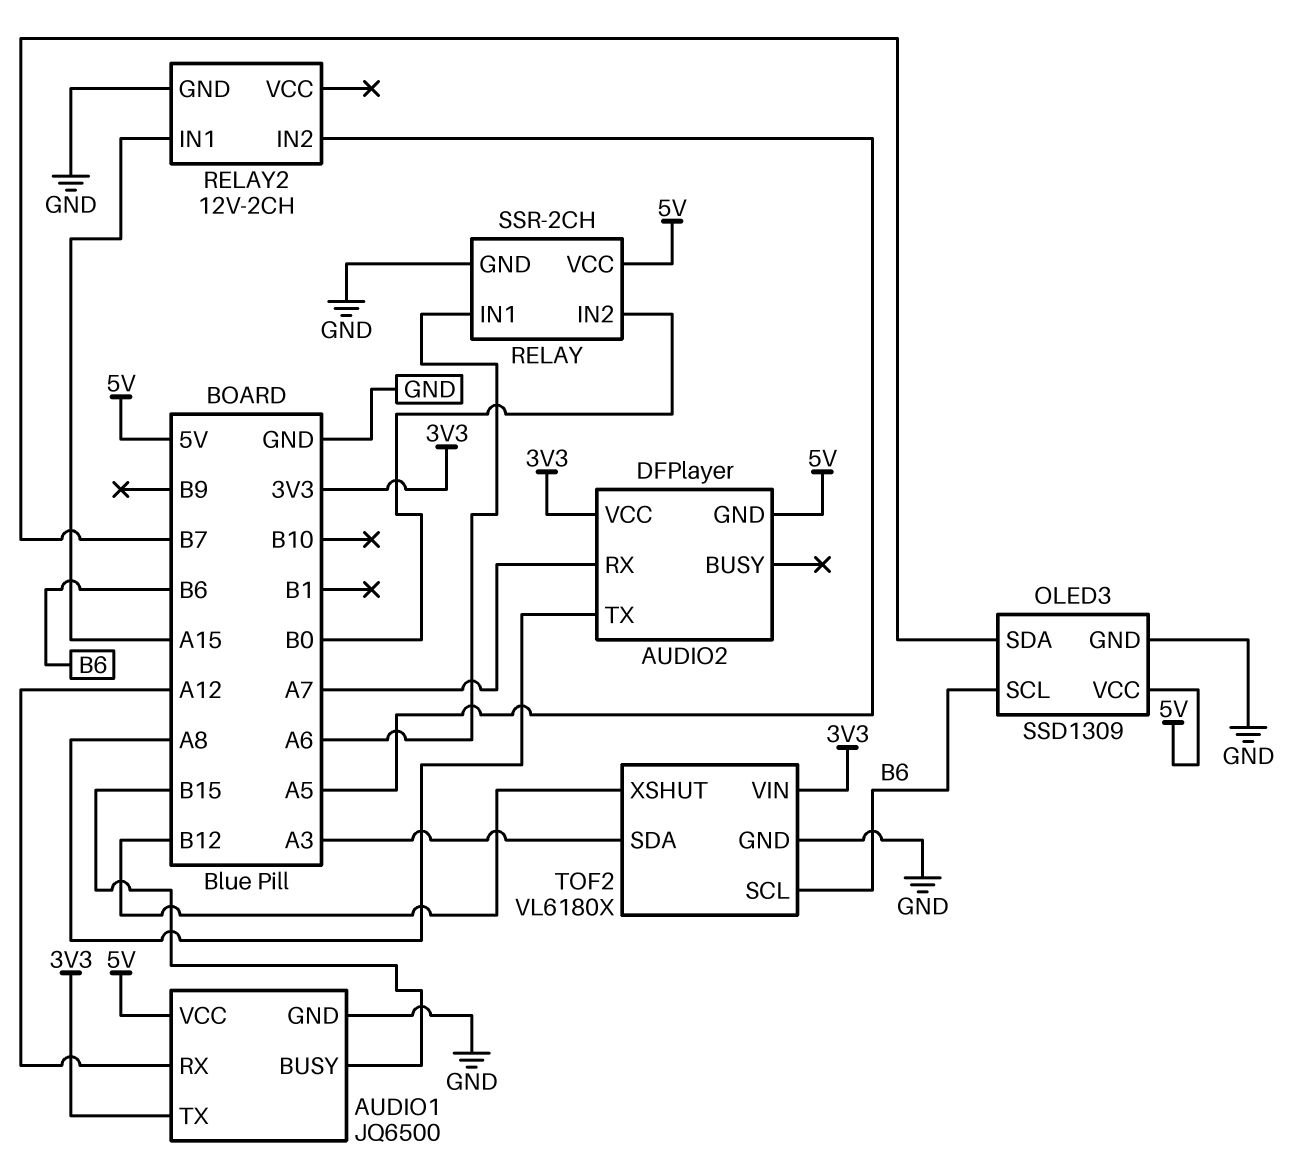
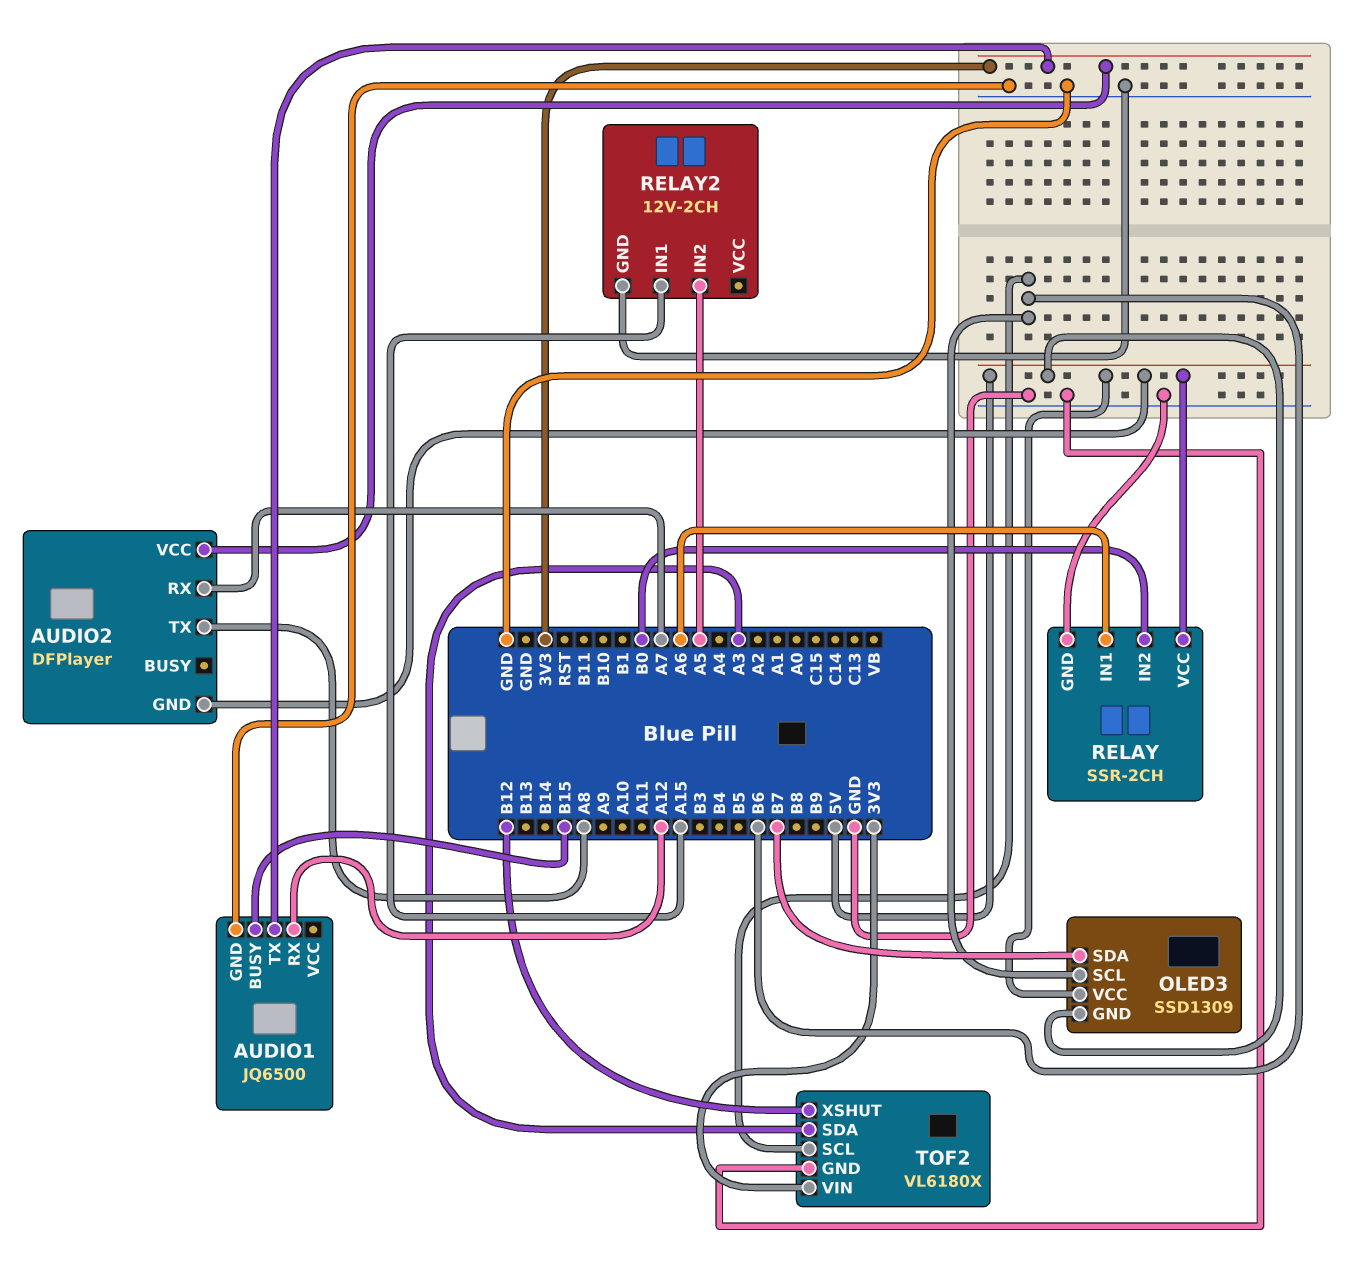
AUDIO1 pin VCC: 5V -> none
OLED3 pin GND: GND -> 5V

